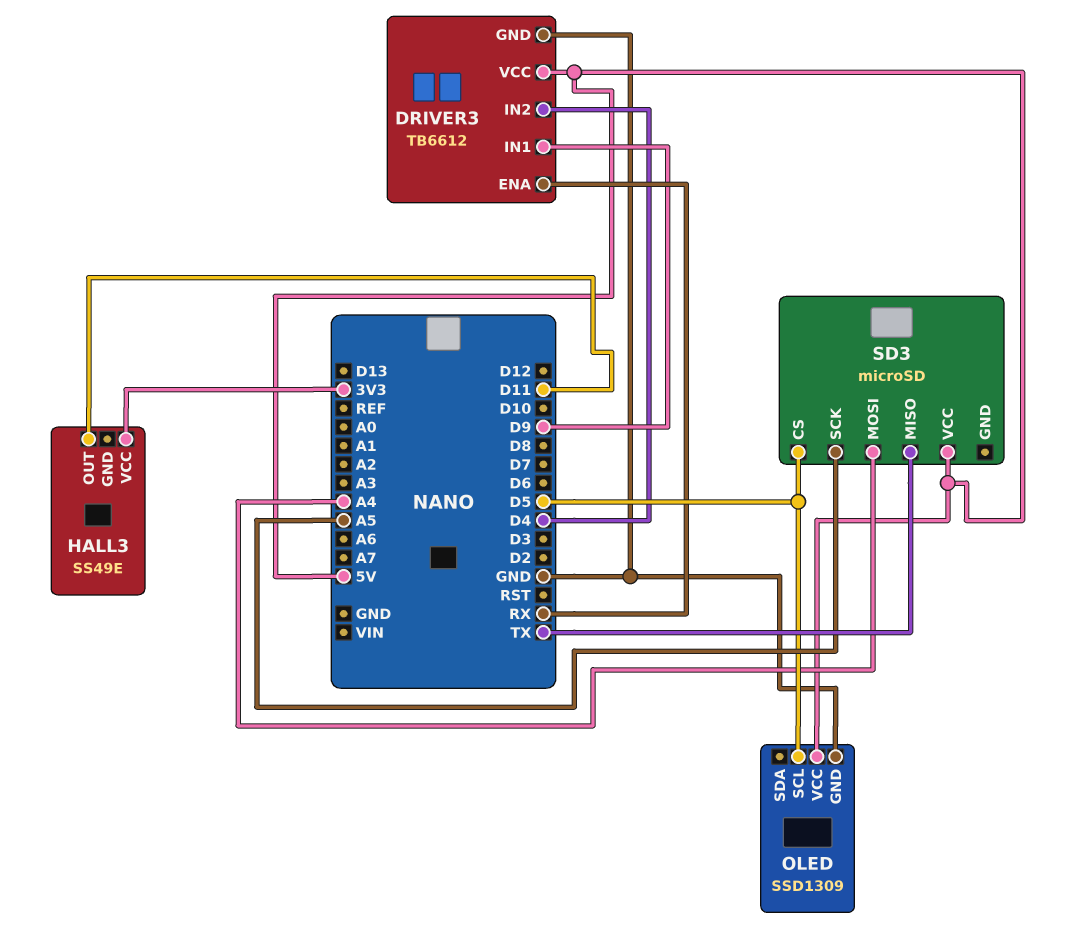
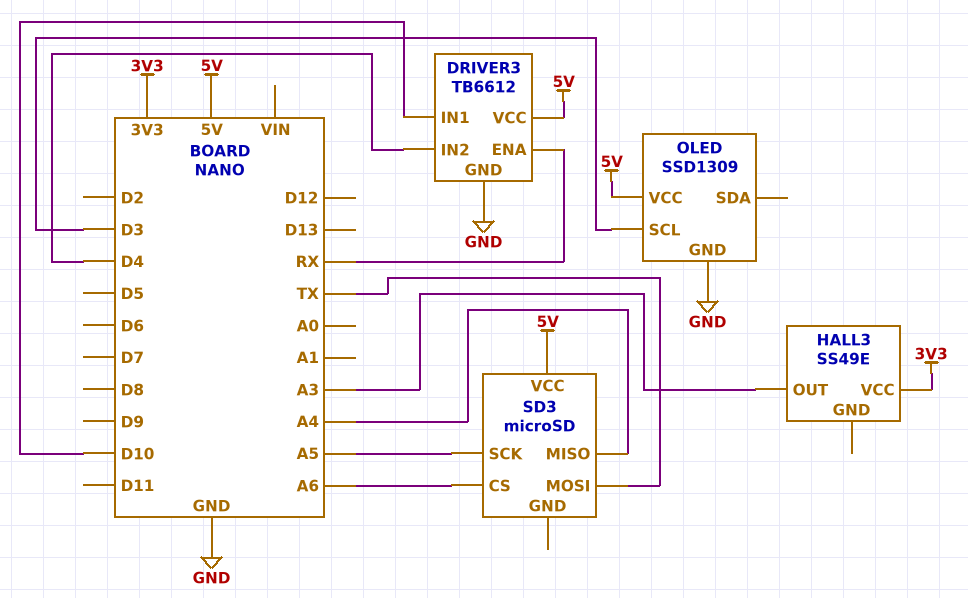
DRIVER3 pin IN1: D9 -> D10
HALL3 pin OUT: D11 -> A3
OLED pin SCL: D5 -> D3
SD3 pin CS: D5 -> A6
SD3 pin MISO: TX -> A4
SD3 pin MOSI: A4 -> TX

